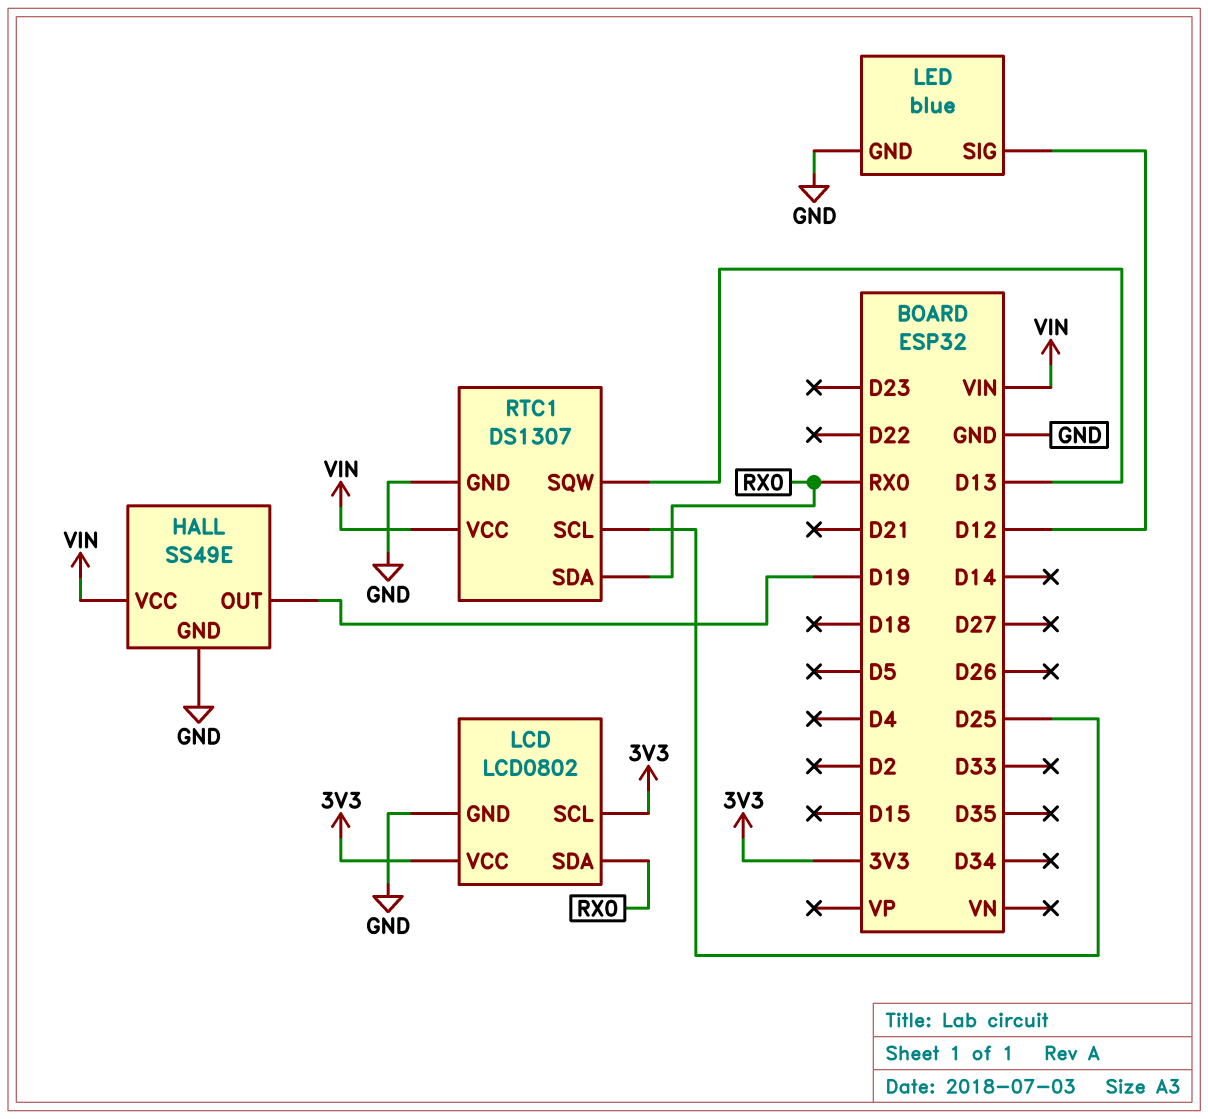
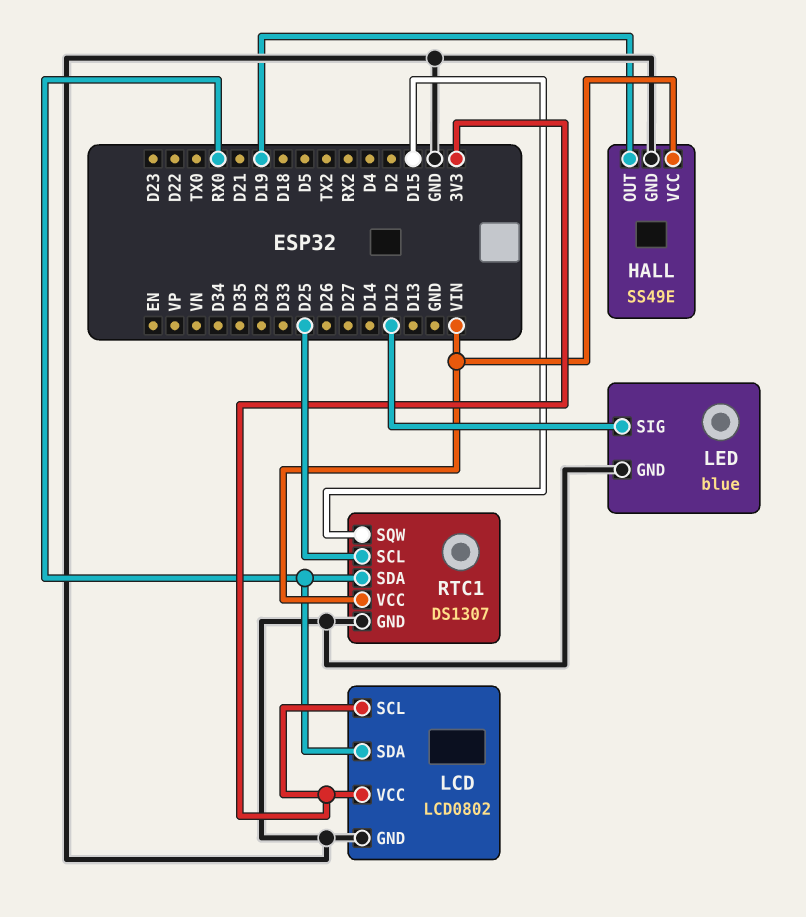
RTC1 pin SQW: D13 -> D15

